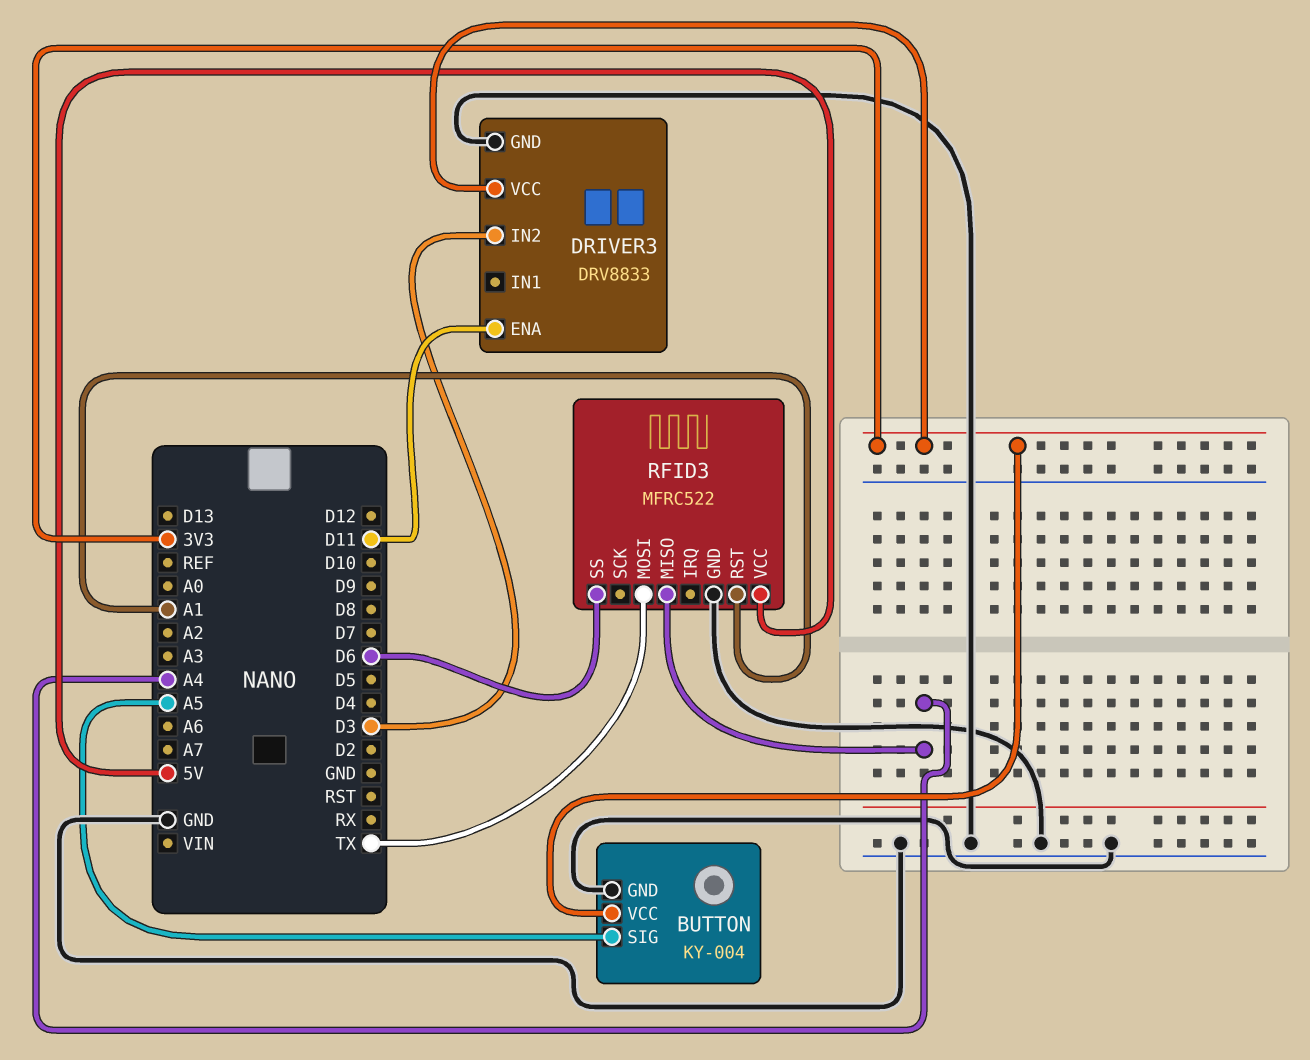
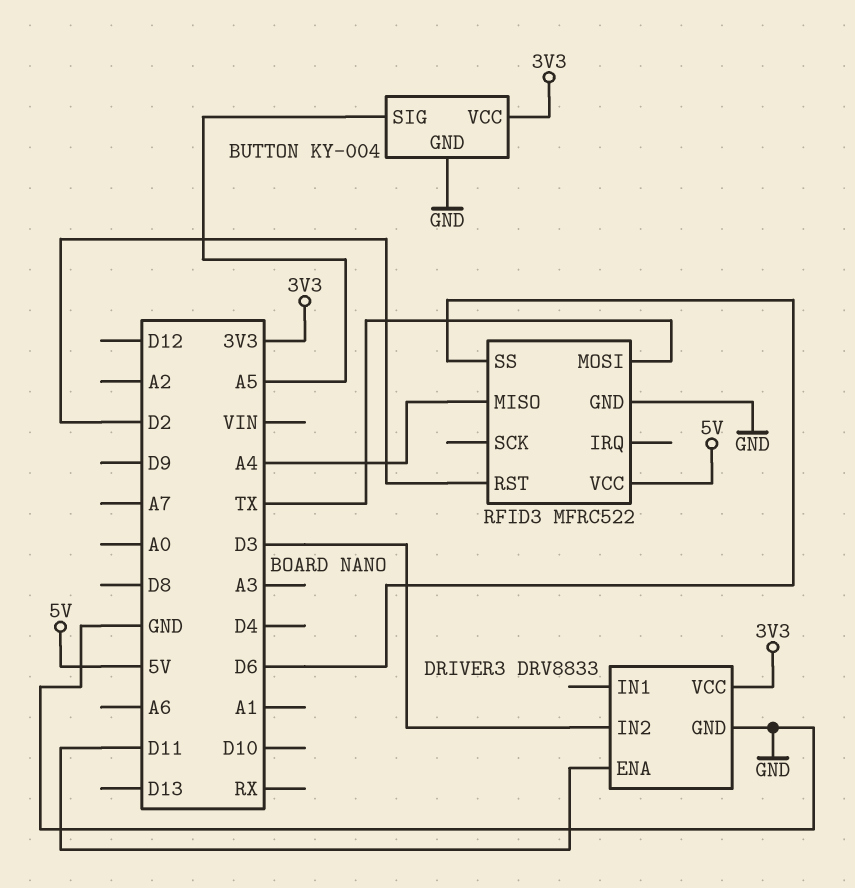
RFID3 pin RST: A1 -> D2

